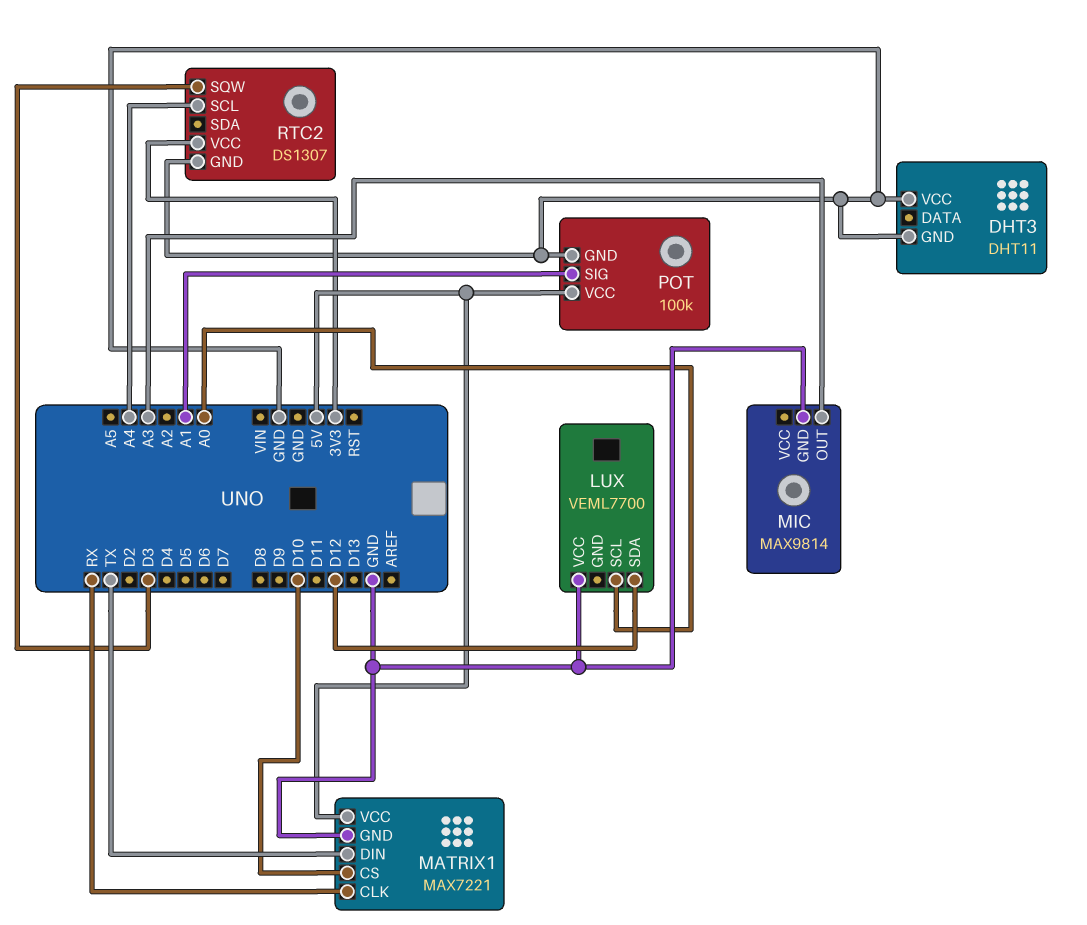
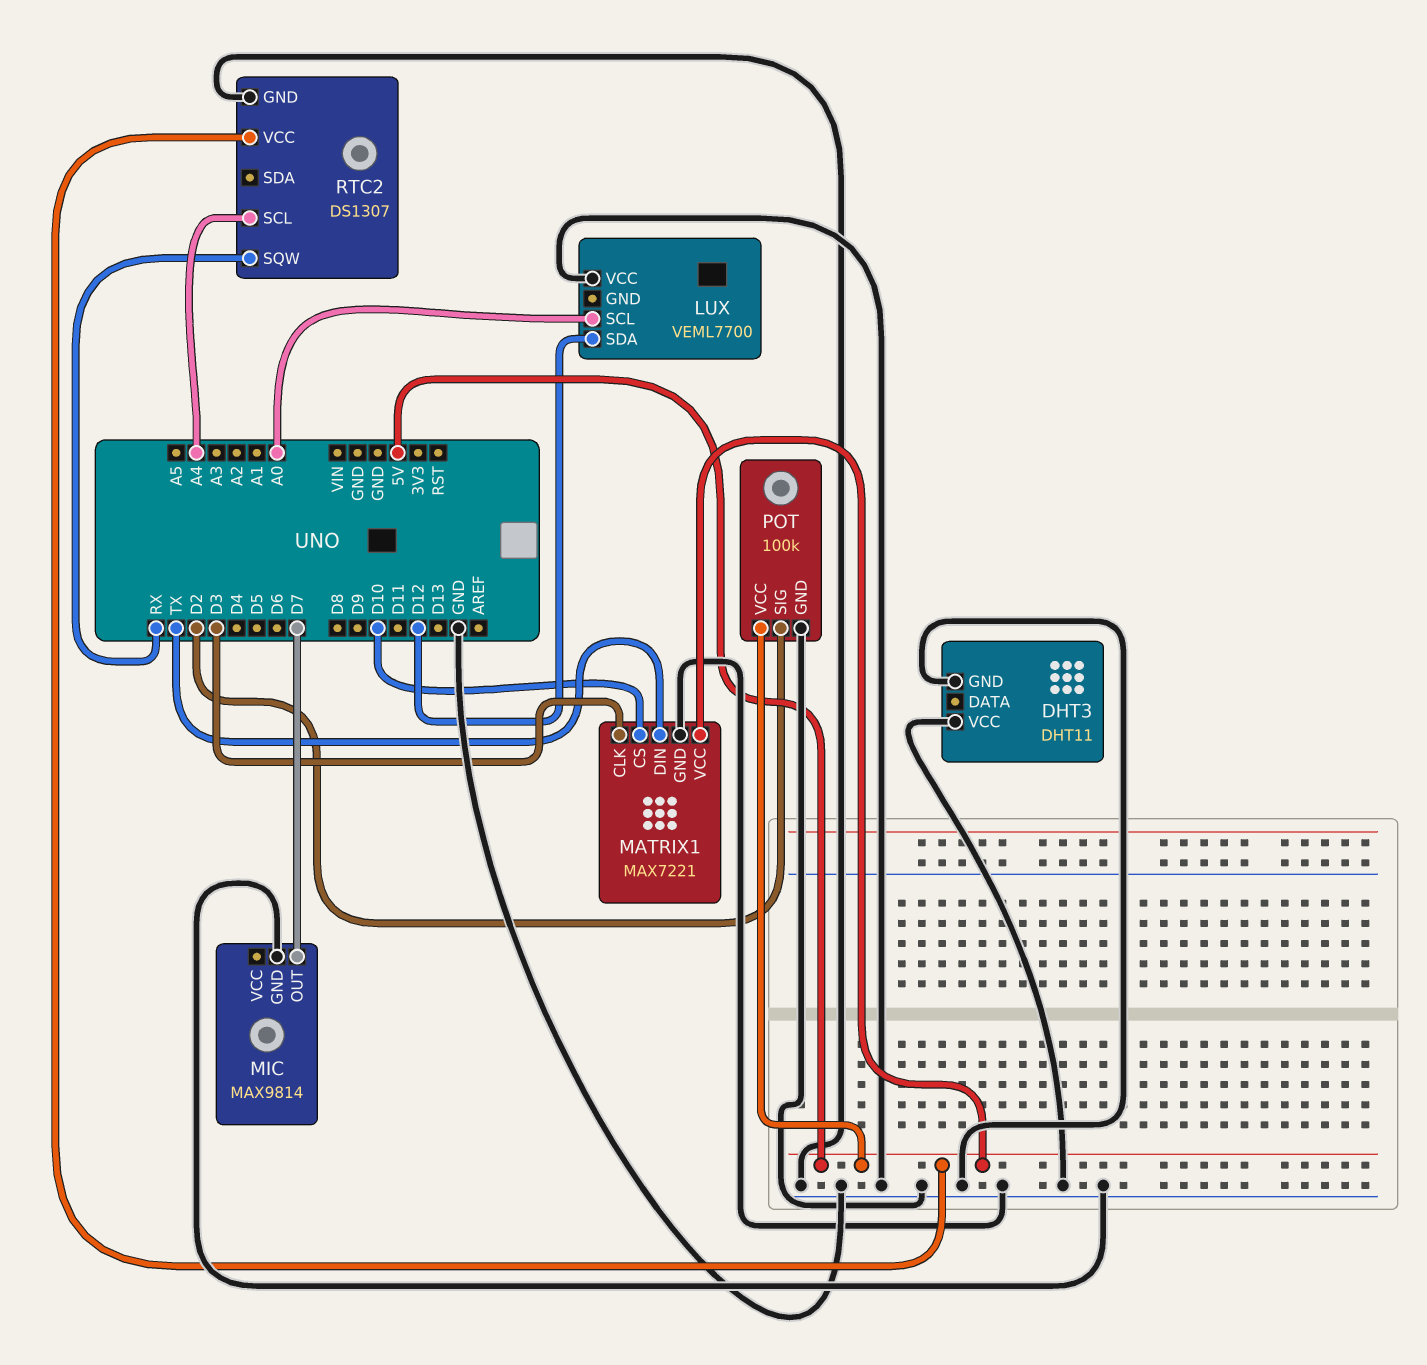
MATRIX1 pin CLK: RX -> D3
MIC pin OUT: A3 -> D7
POT pin SIG: A1 -> D2
RTC2 pin SQW: D3 -> RX
RTC2 pin VCC: 3V3 -> 5V

